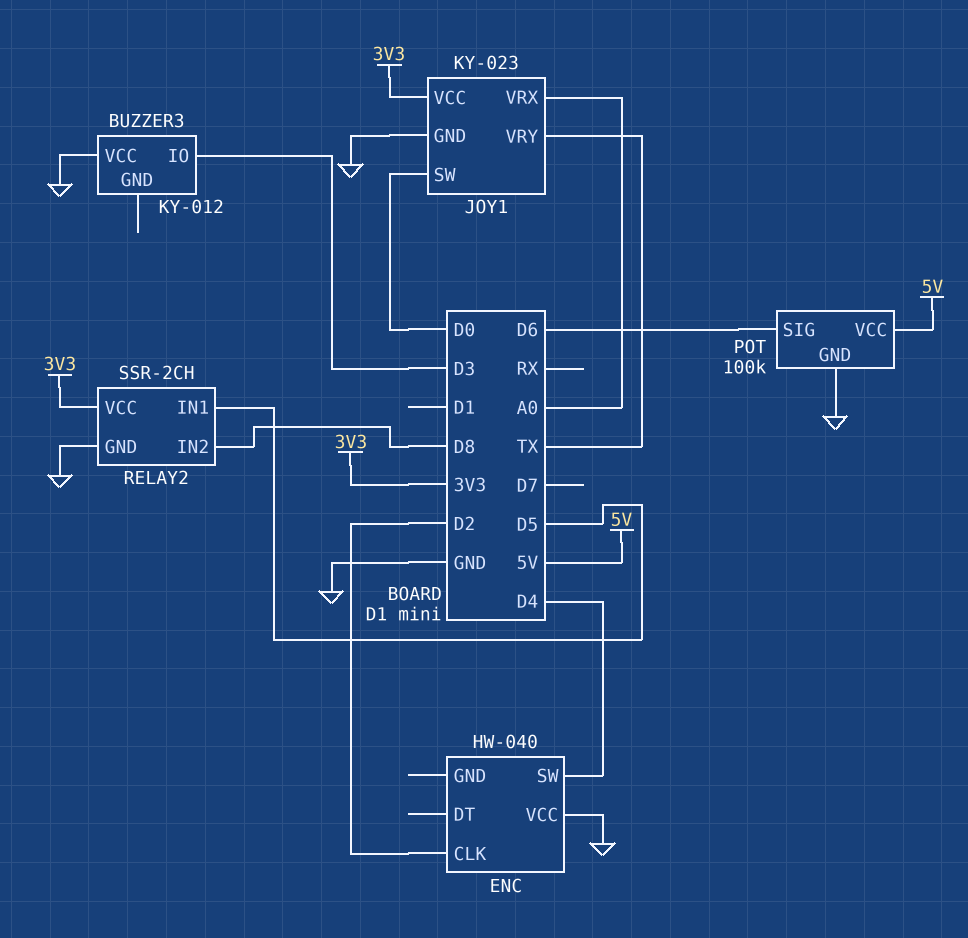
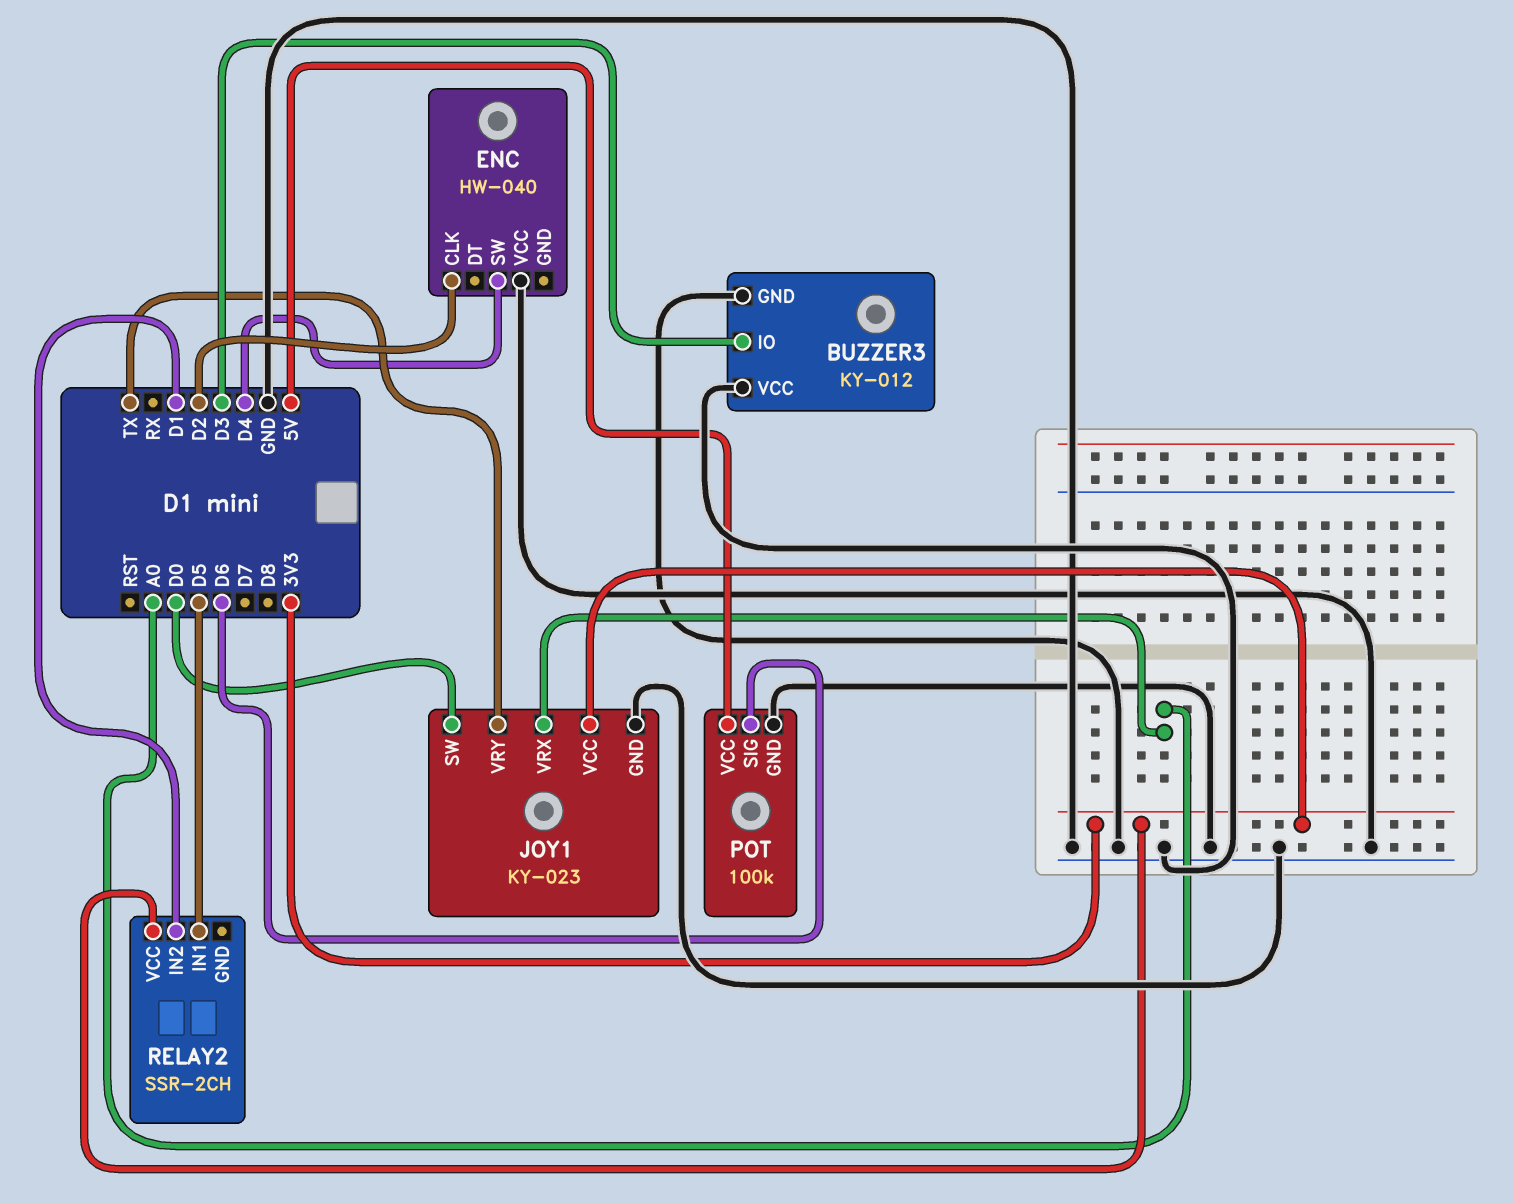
BUZZER3 pin GND: none -> GND
RELAY2 pin GND: GND -> none
RELAY2 pin IN2: D8 -> D1

